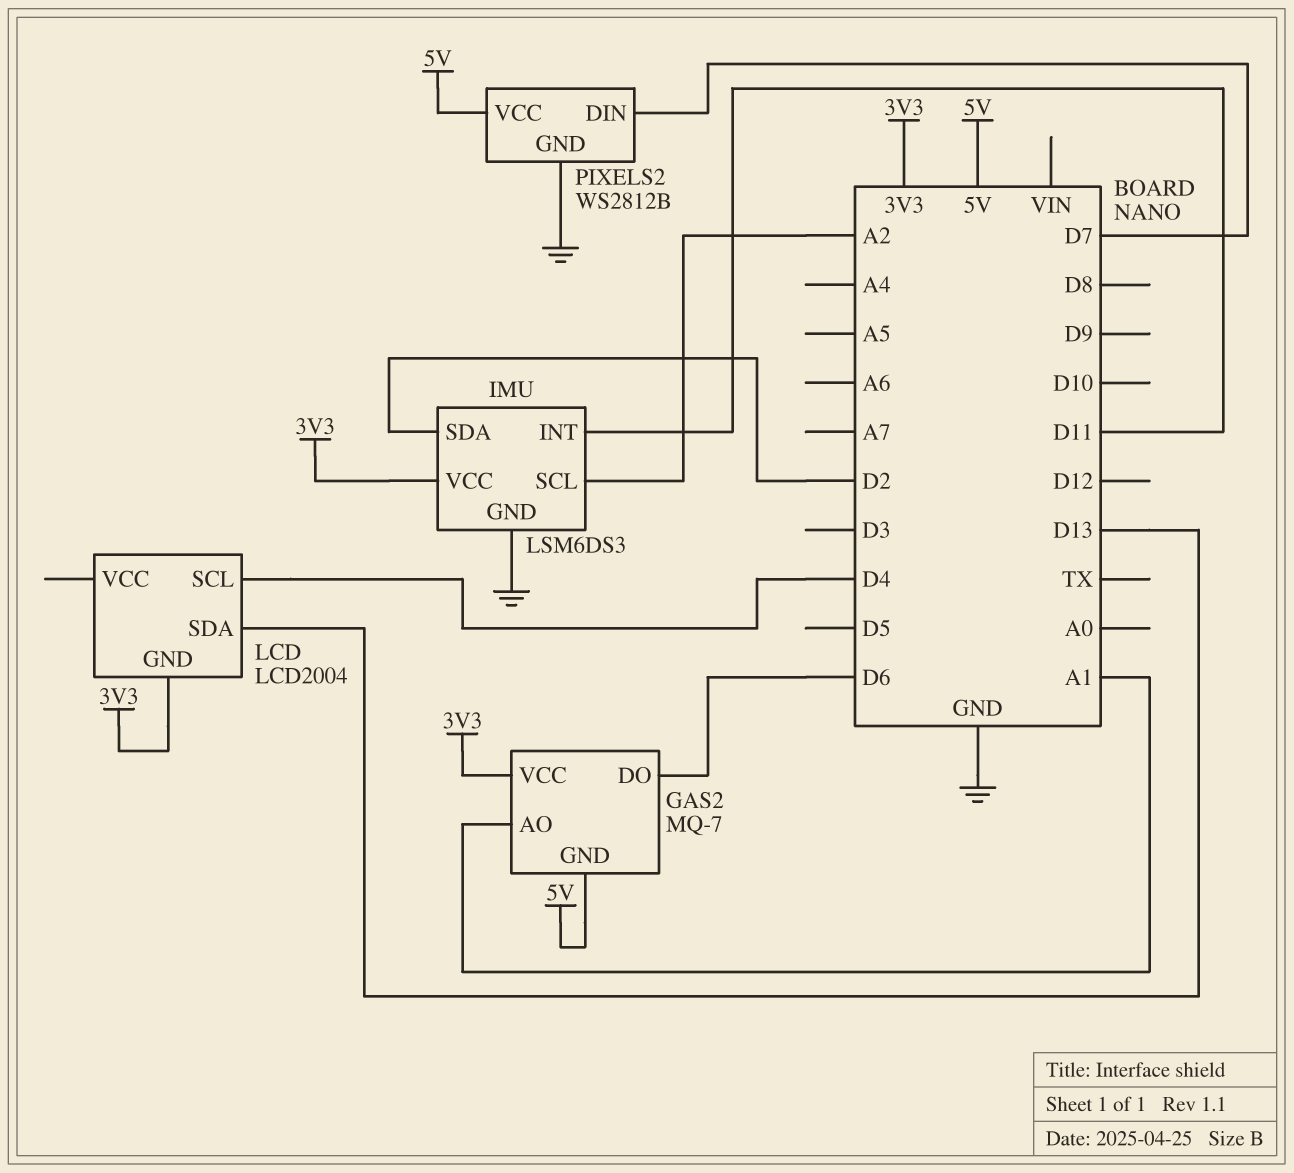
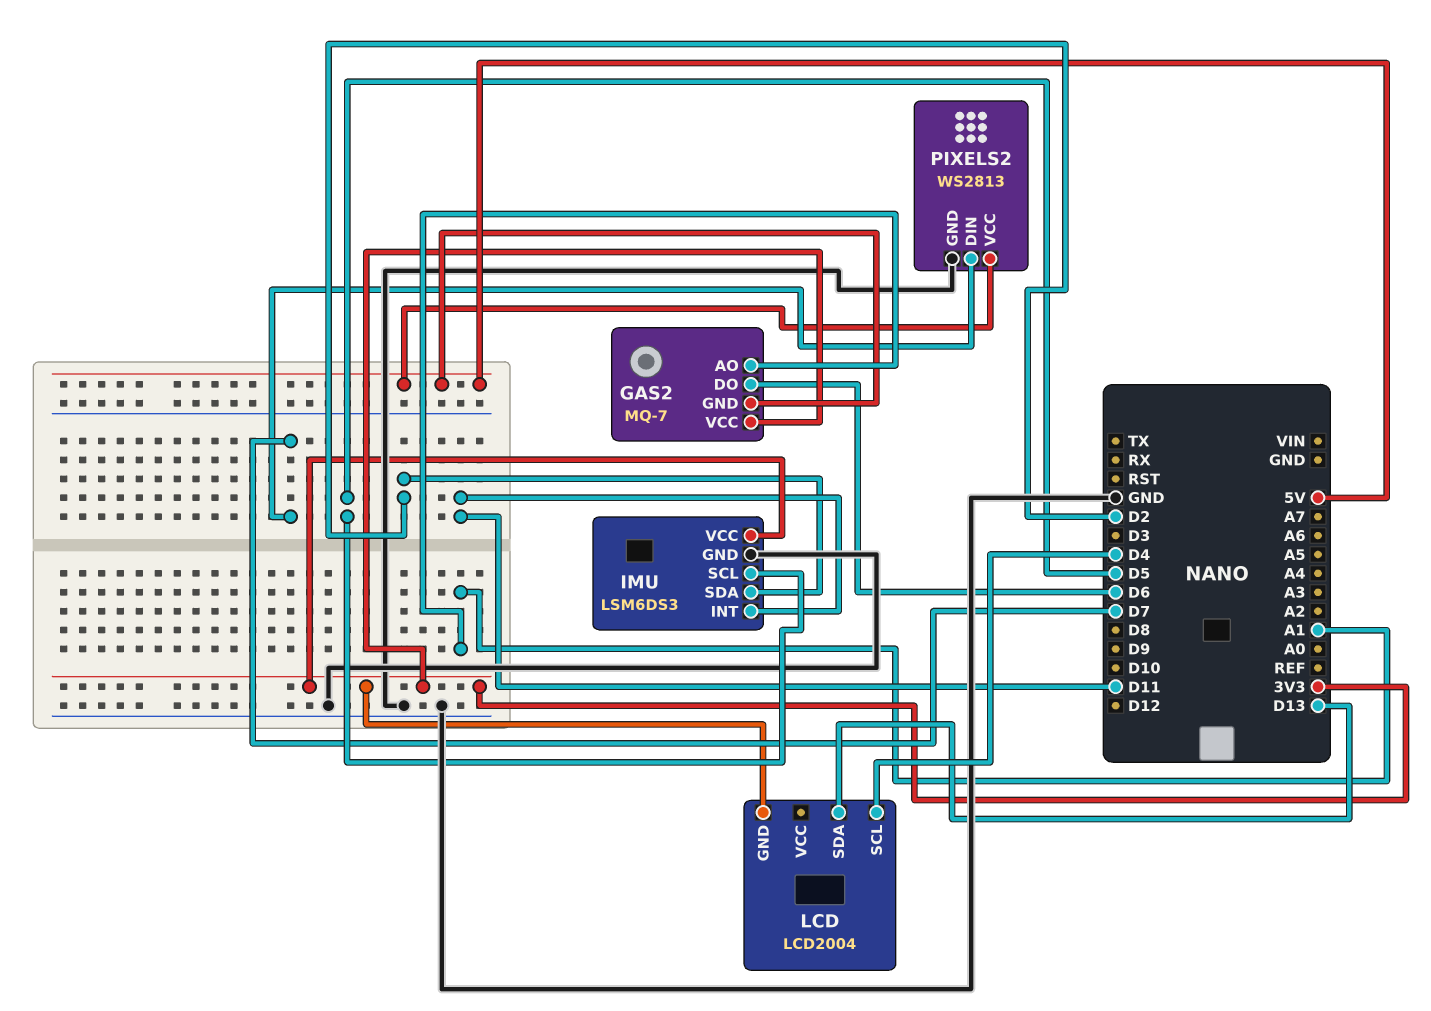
IMU pin SCL: A2 -> D5
PIXELS2: WS2812B -> WS2813

